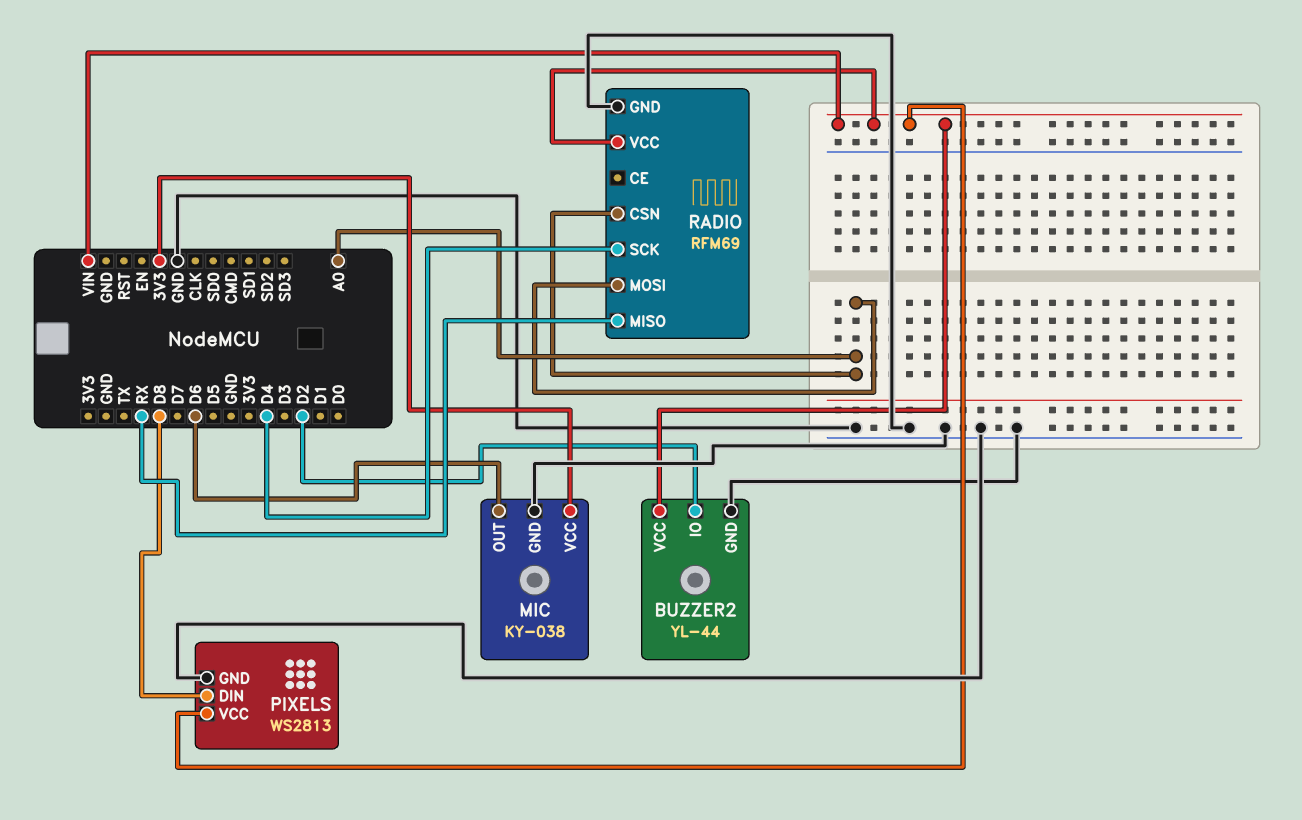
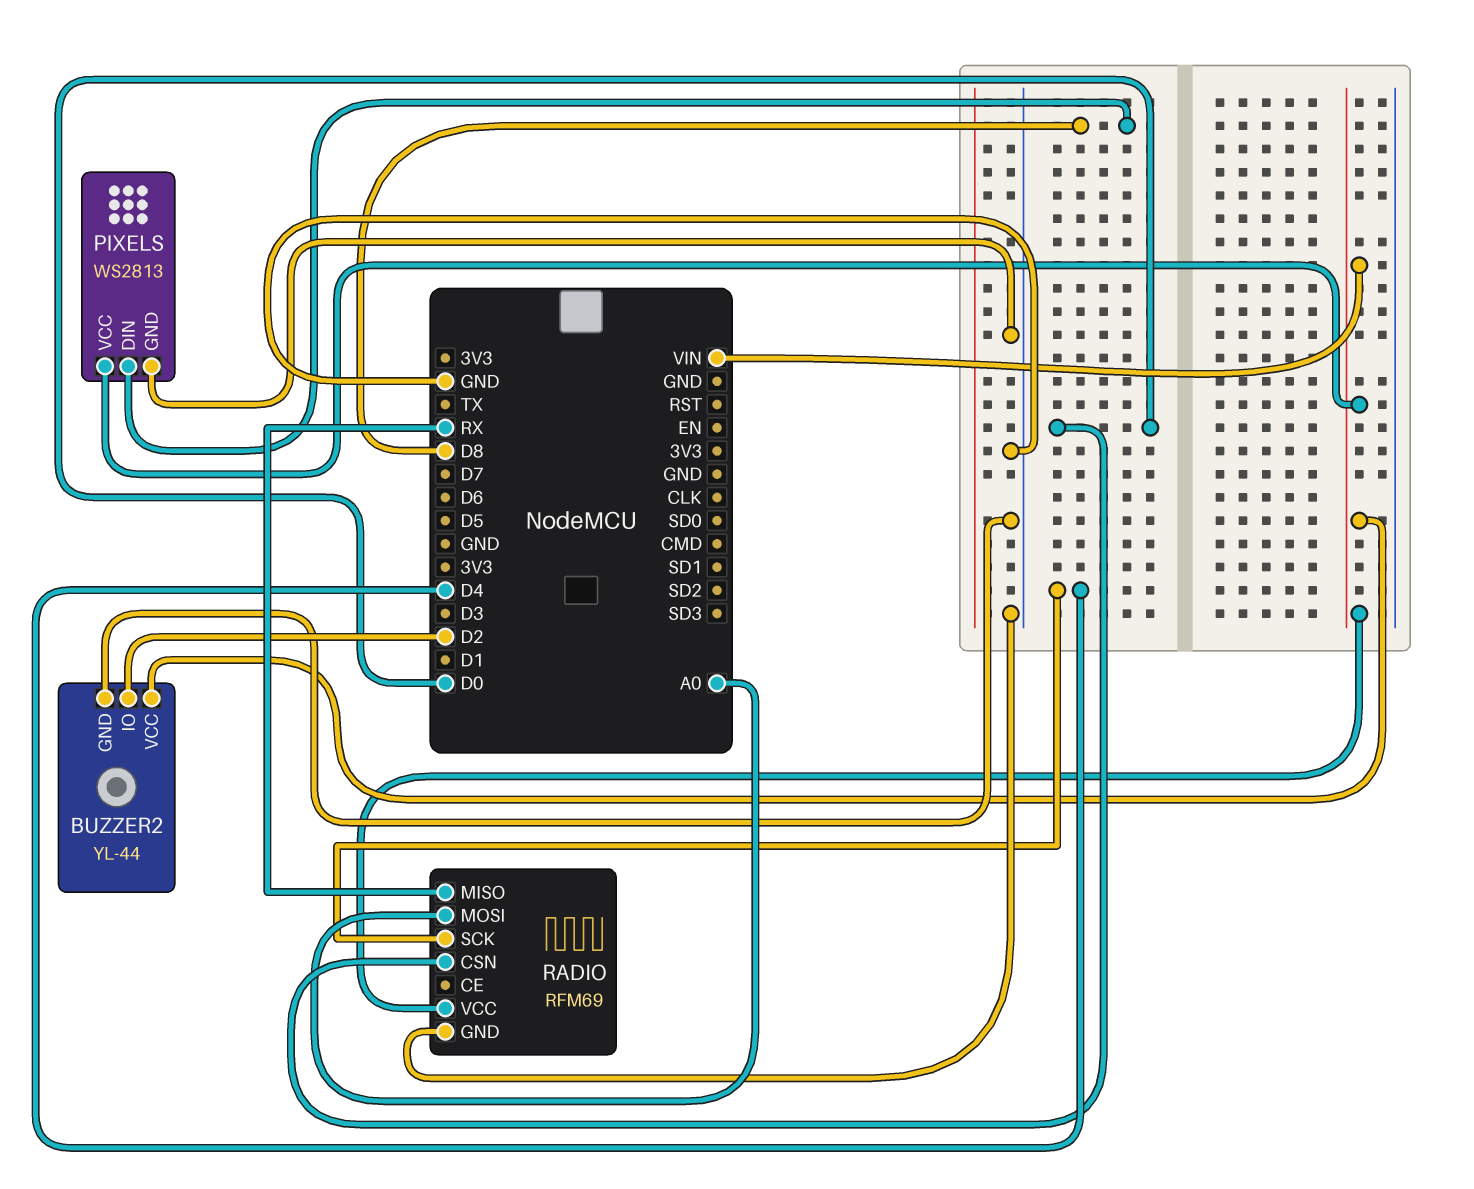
MIC: KY-038 -> none
MIC pin GND: GND -> none
MIC pin OUT: D6 -> none
MIC pin VCC: 3V3 -> none
RADIO pin CSN: A0 -> D0

